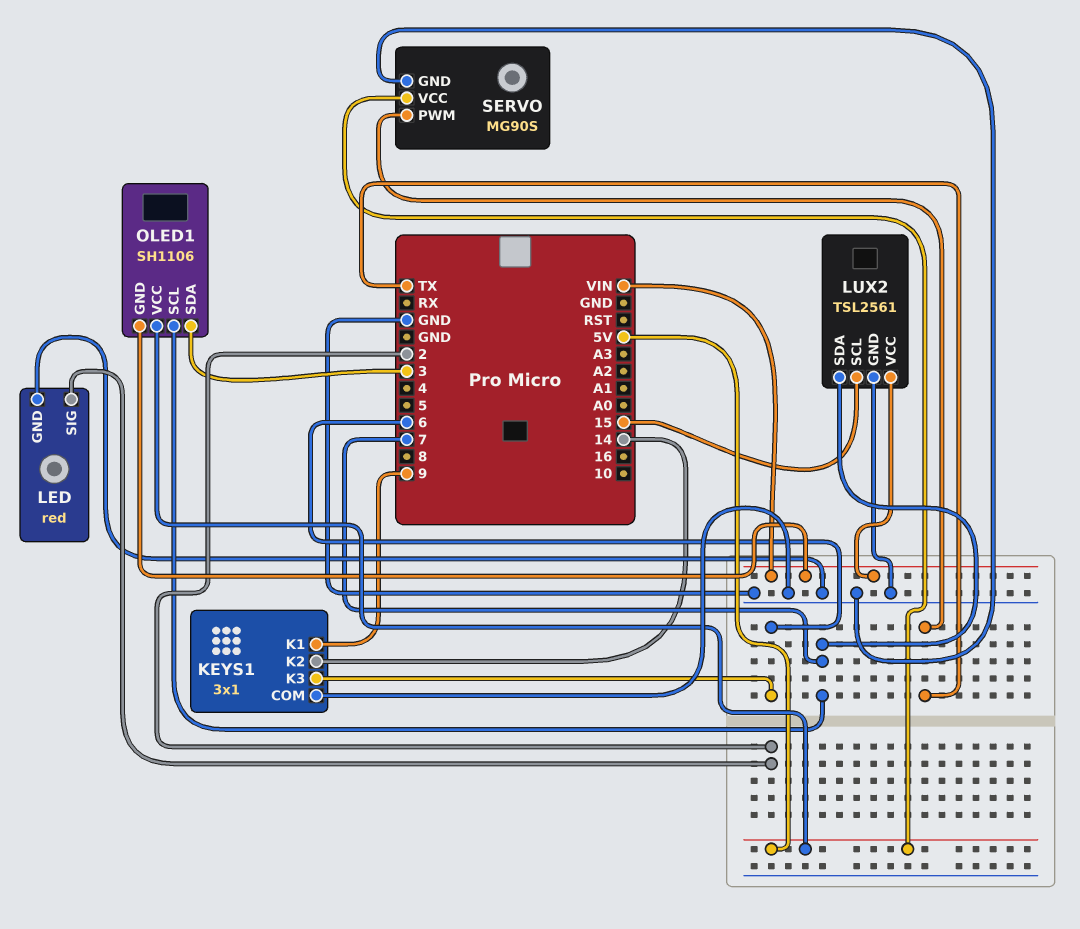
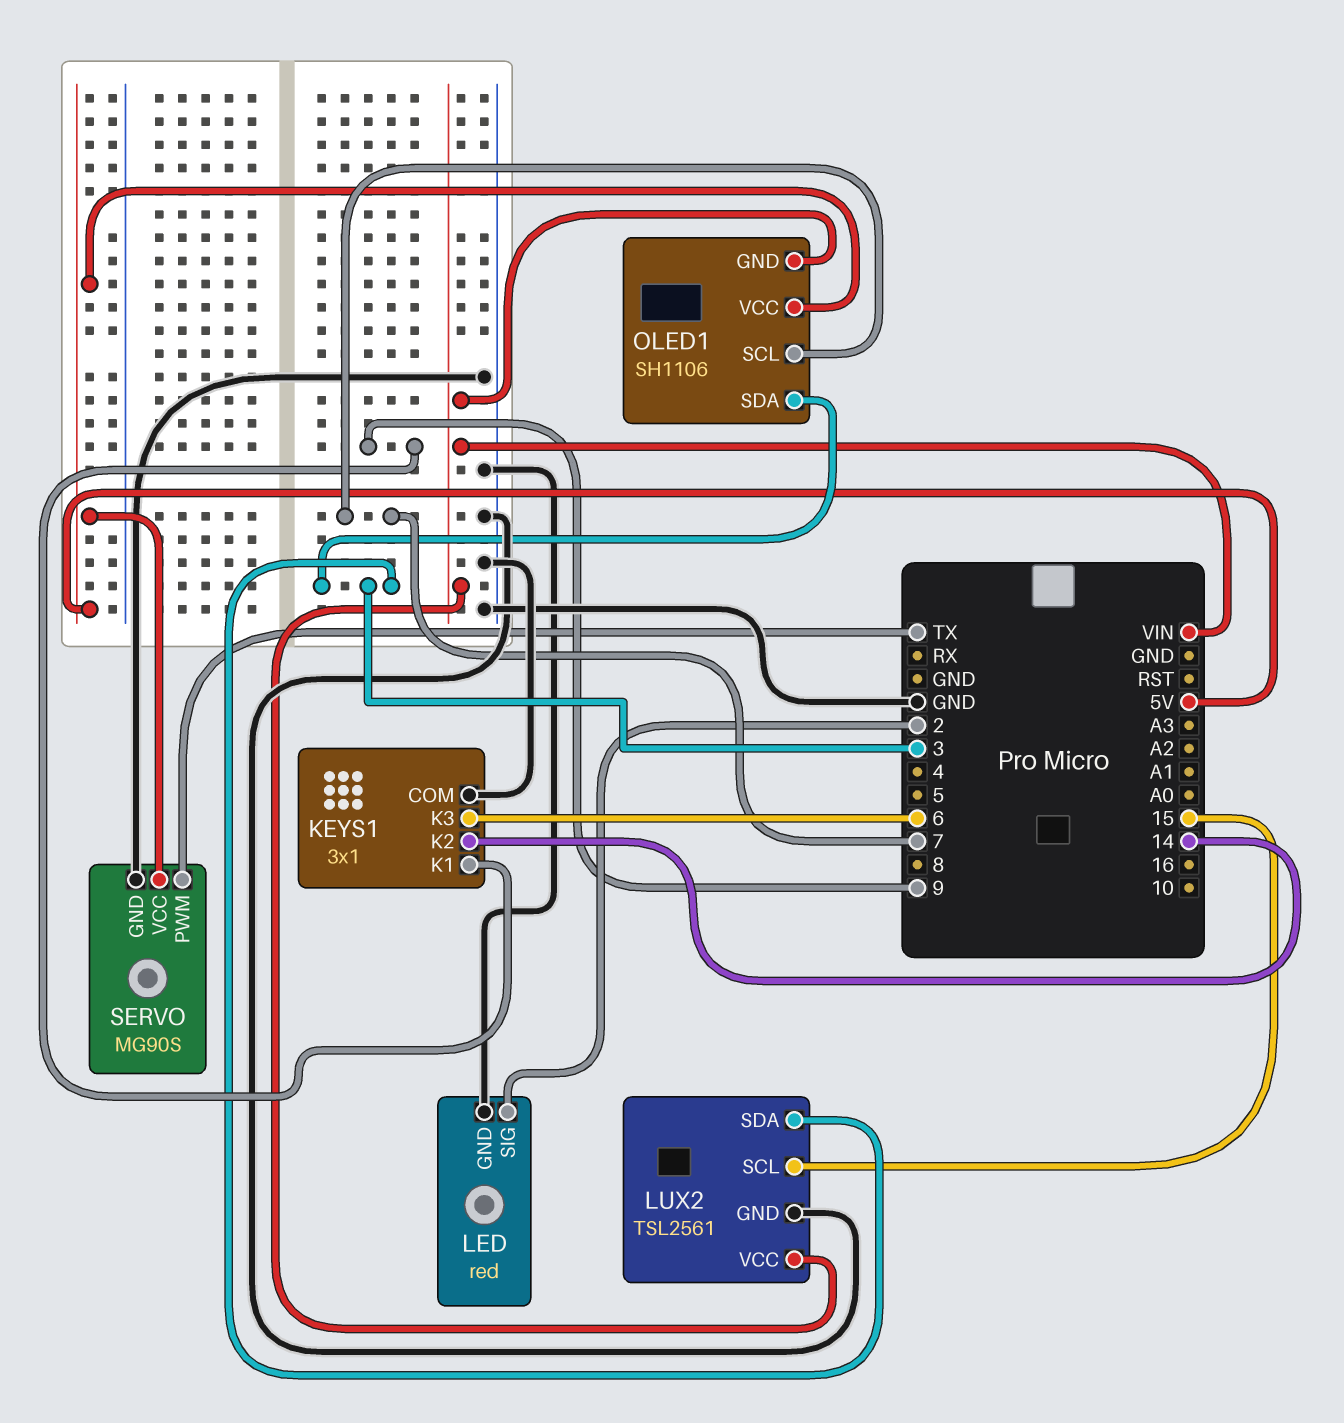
LUX2 pin SDA: 7 -> 3

